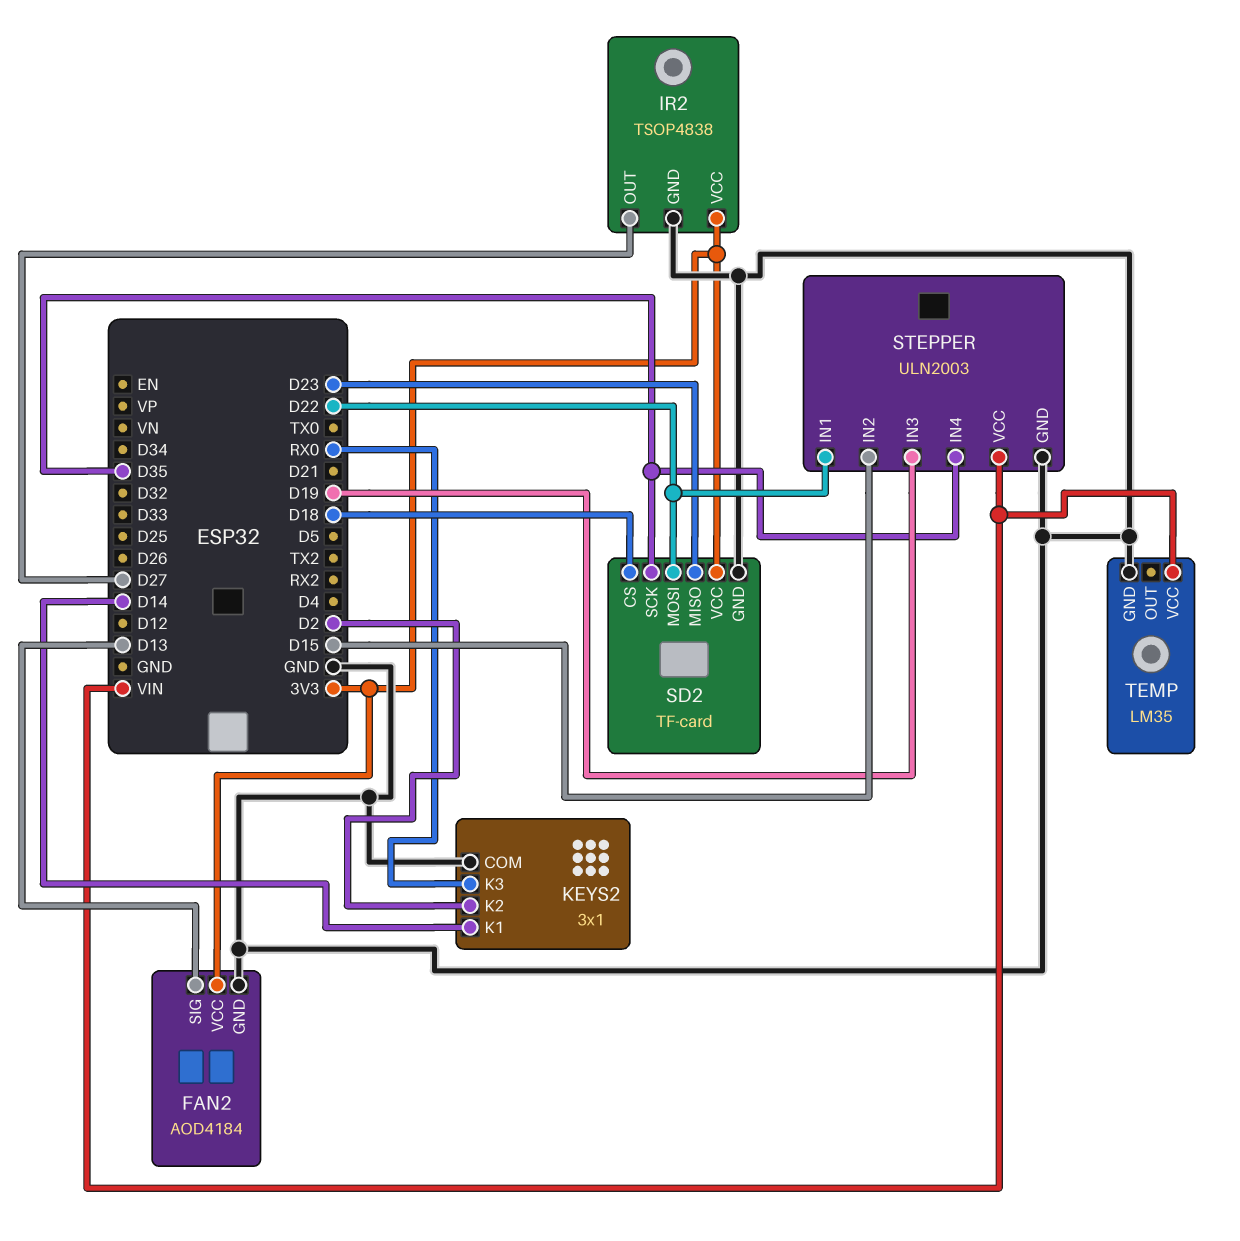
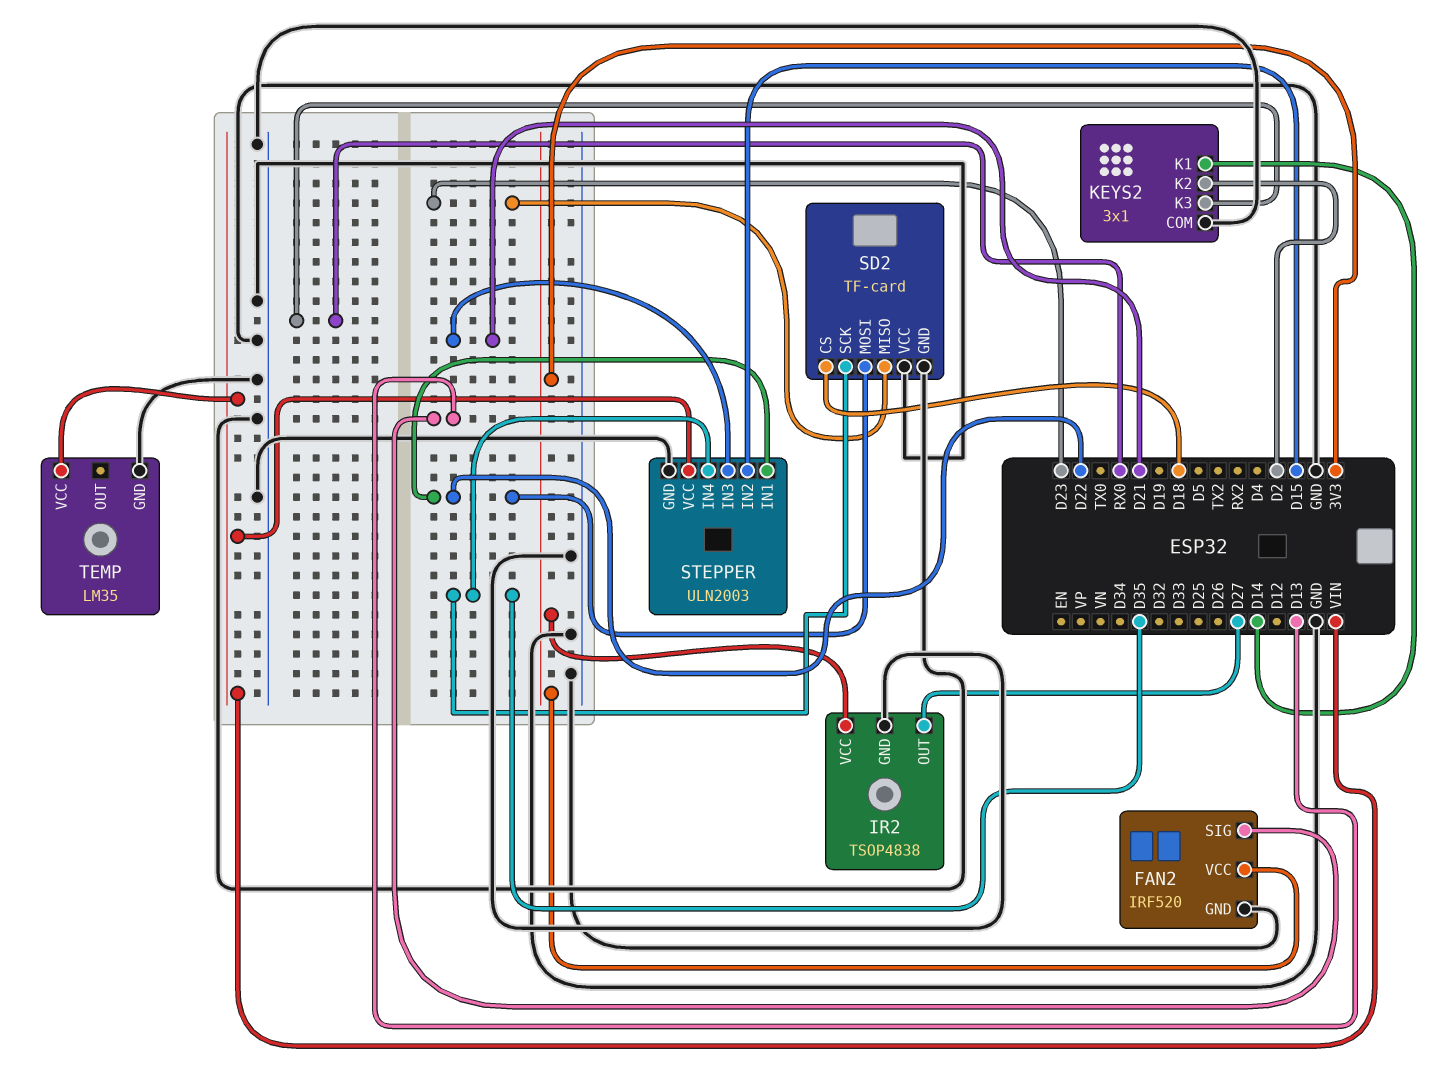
FAN2: AOD4184 -> IRF520
SD2 pin VCC: 3V3 -> GND
STEPPER pin IN3: D19 -> D21

